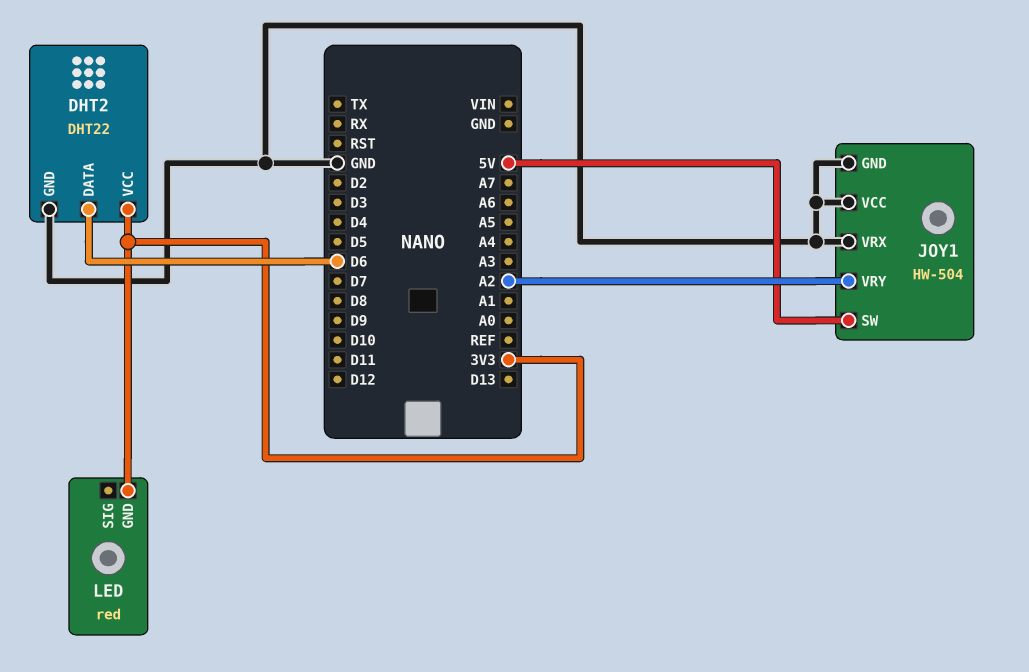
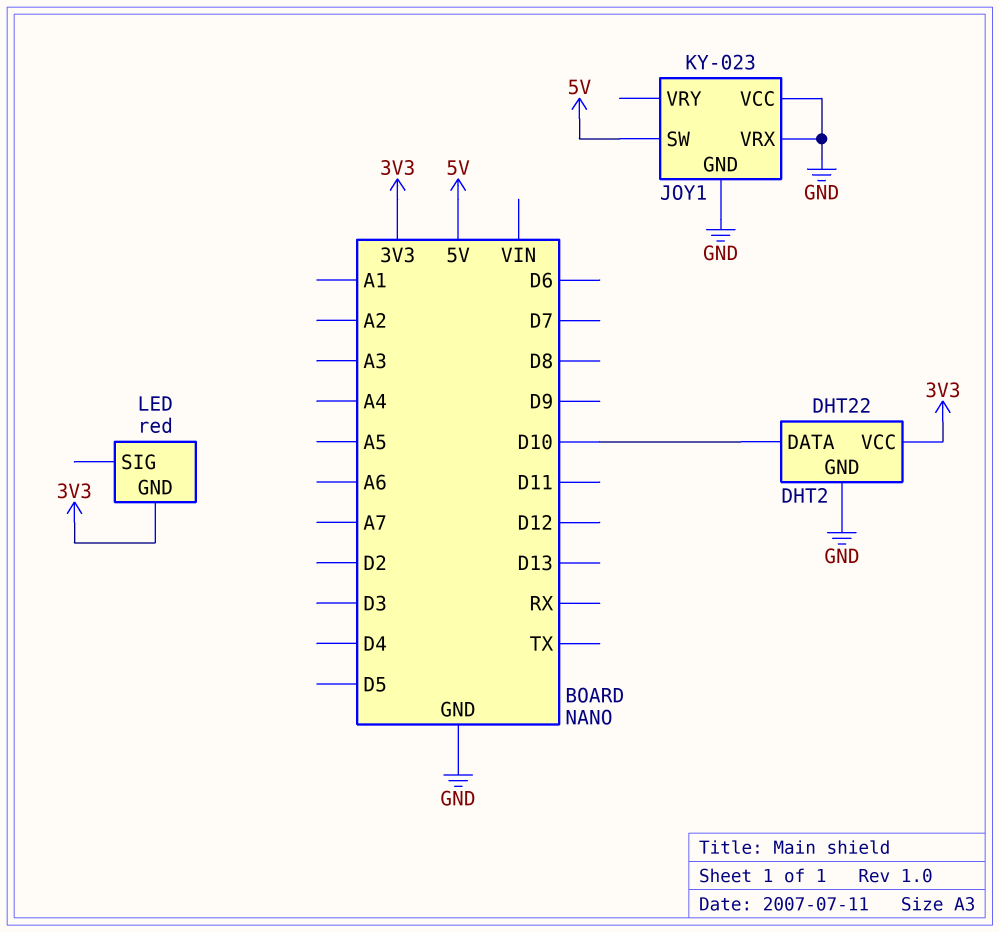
DHT2 pin DATA: D6 -> D10
JOY1: HW-504 -> KY-023
JOY1 pin VRY: A2 -> none

